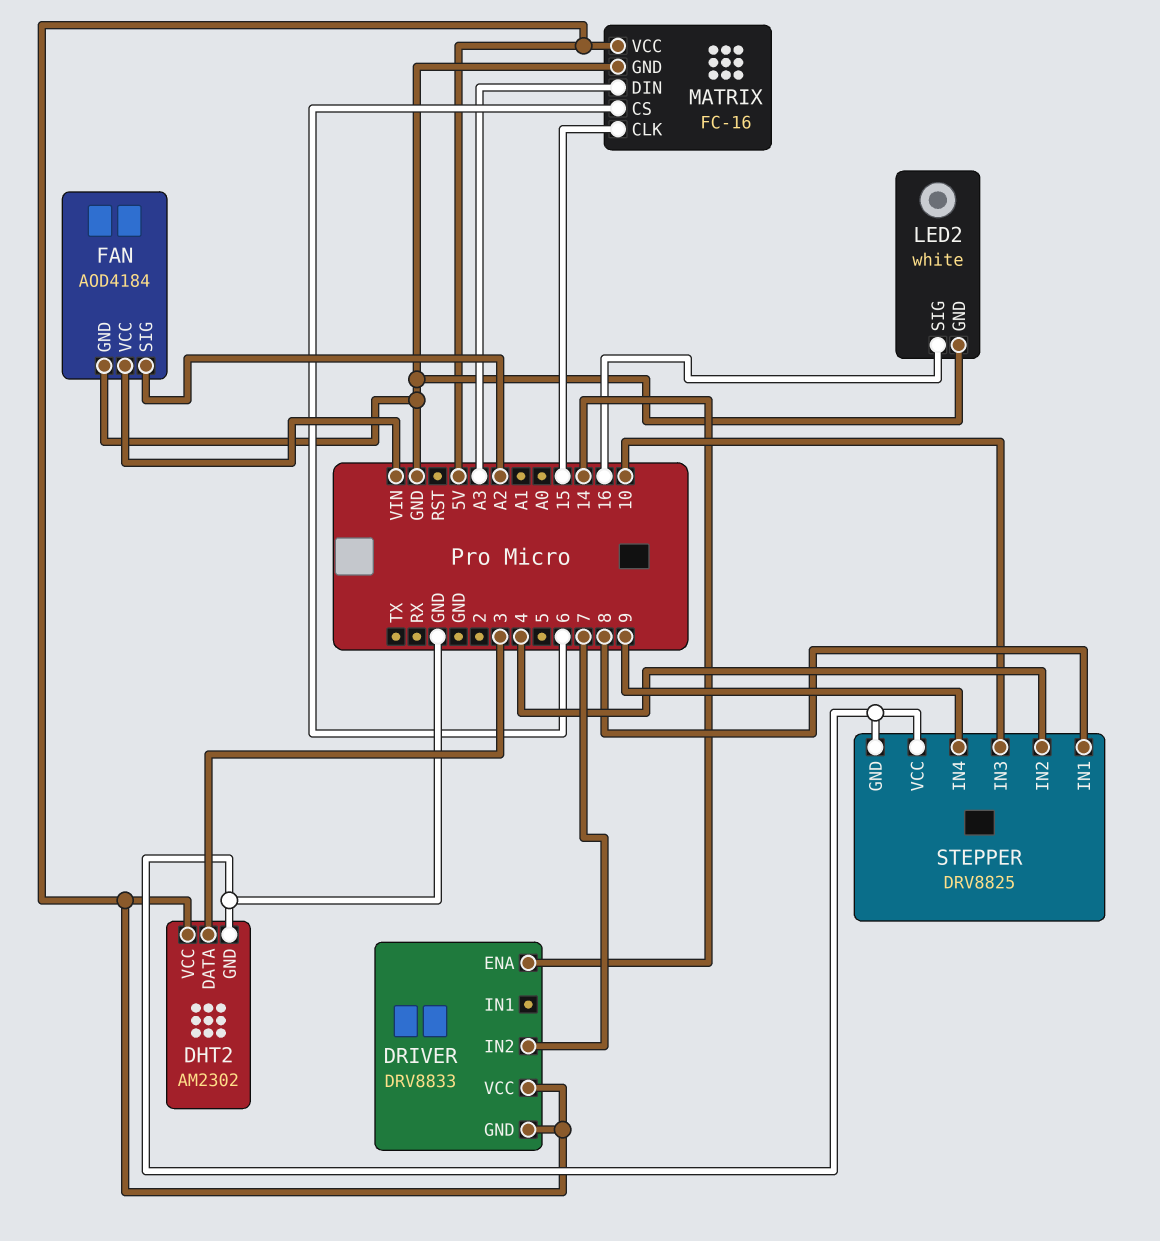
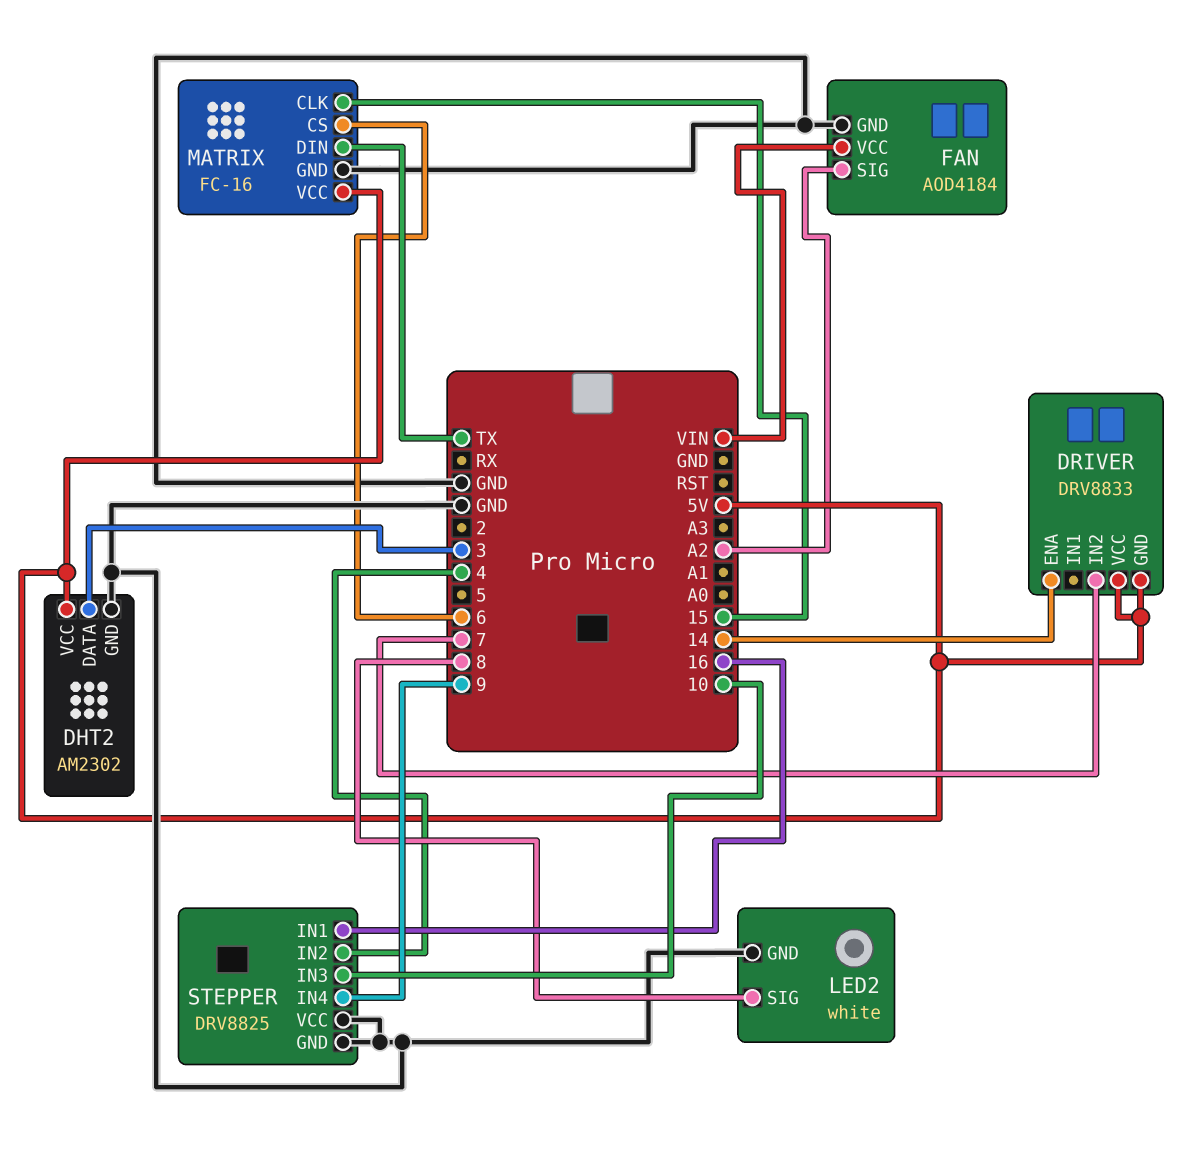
LED2 pin SIG: 16 -> 8
MATRIX pin DIN: A3 -> TX
STEPPER pin IN1: 8 -> 16

